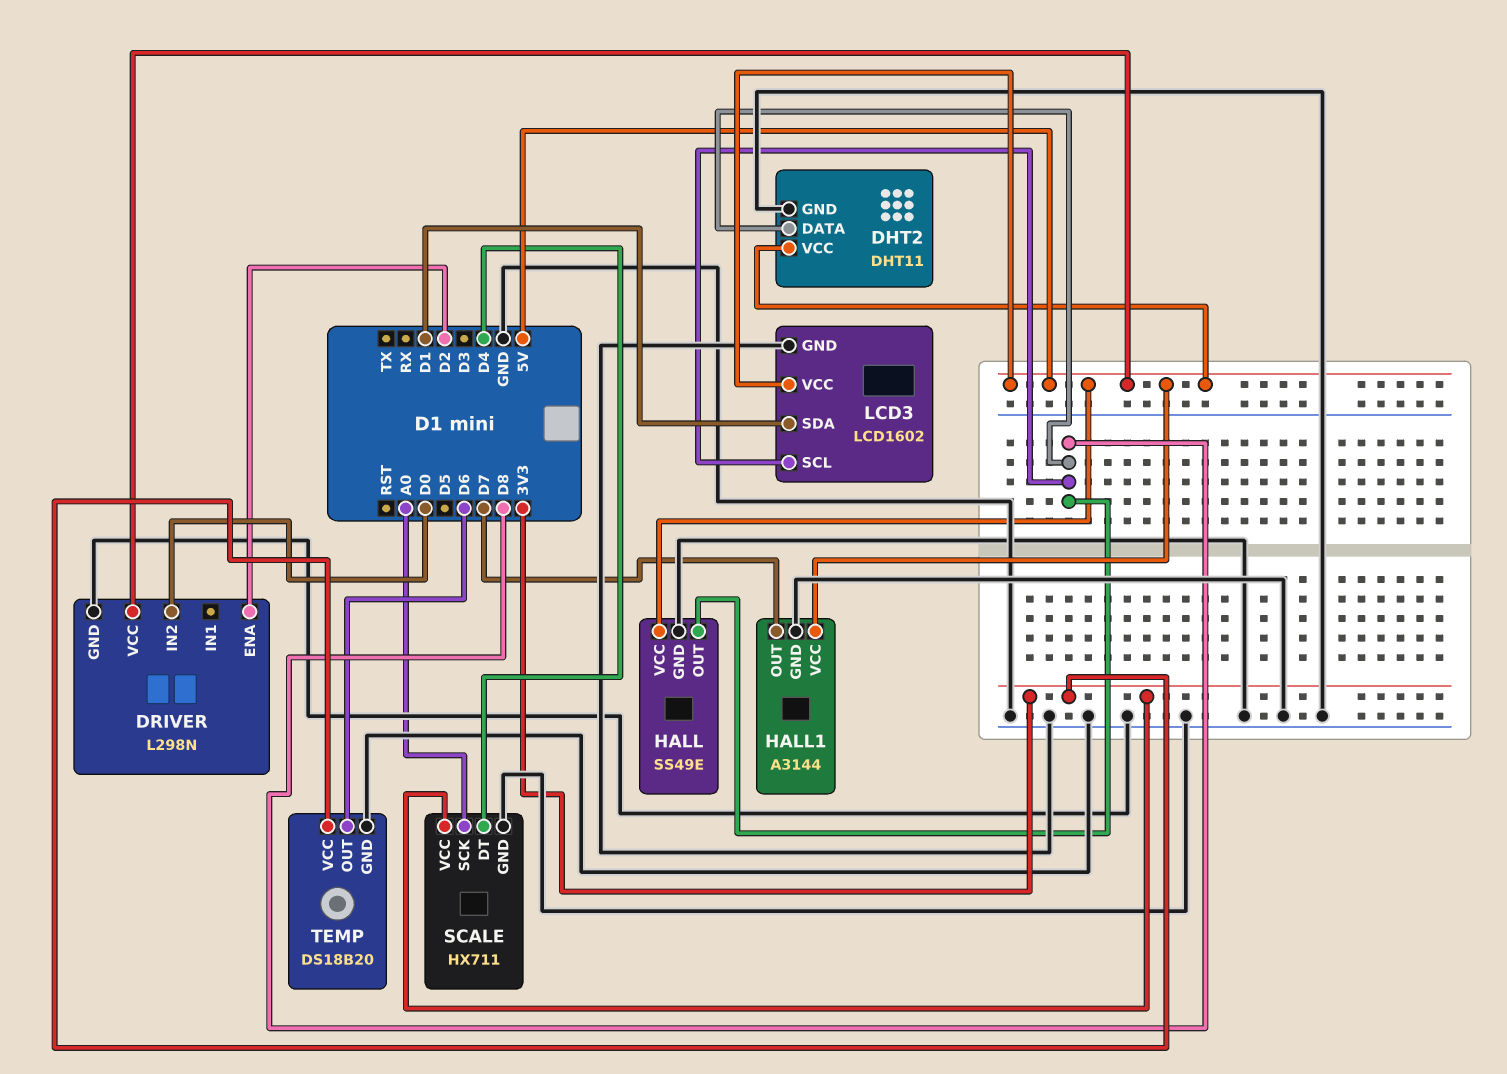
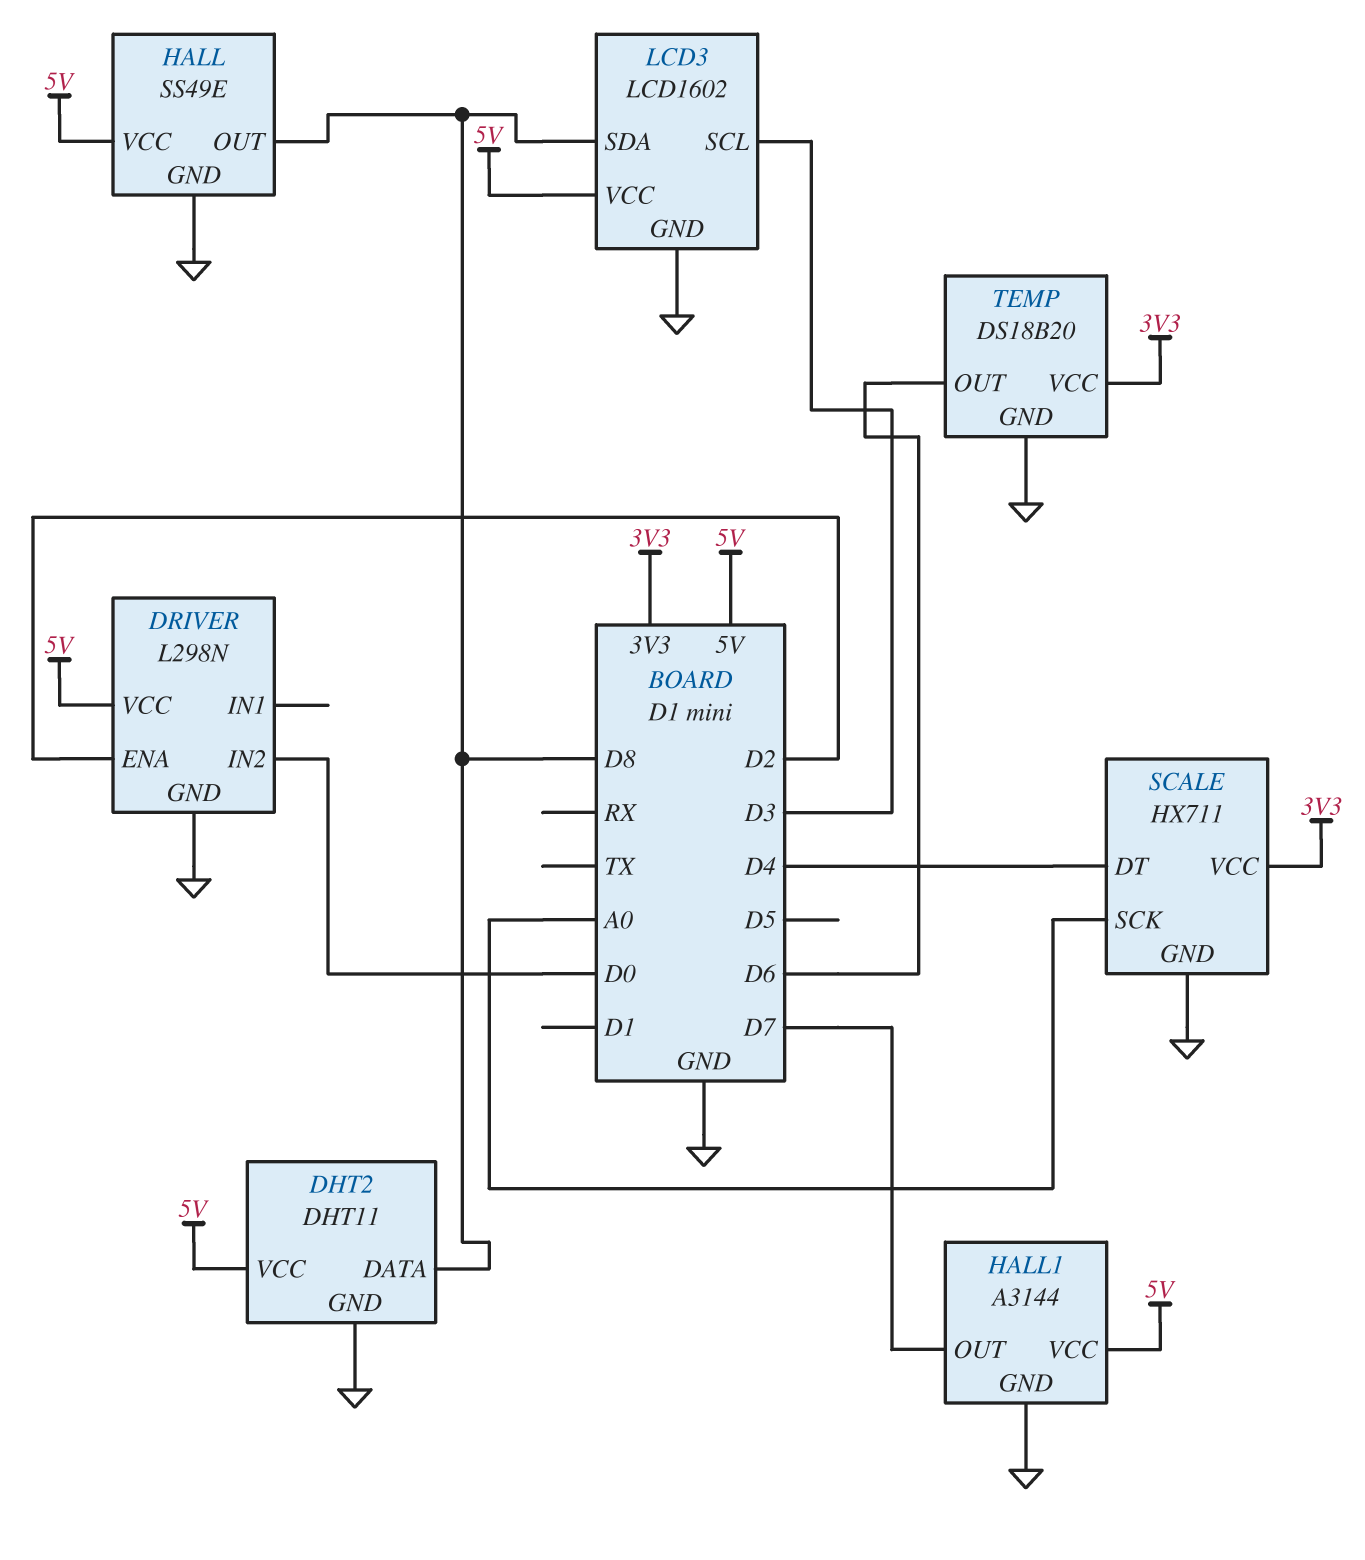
LCD3 pin SCL: D8 -> D3
LCD3 pin SDA: D1 -> D8

